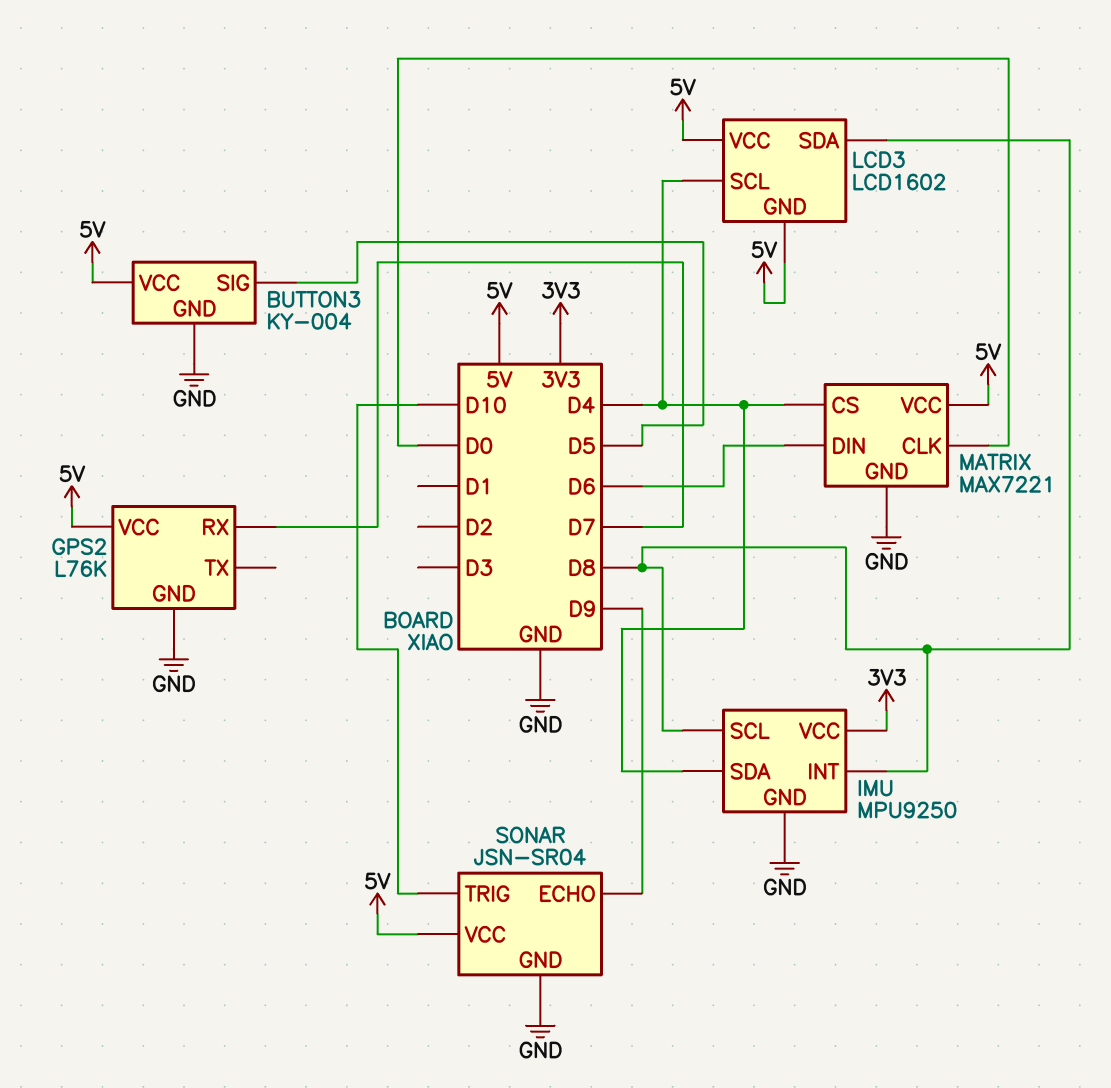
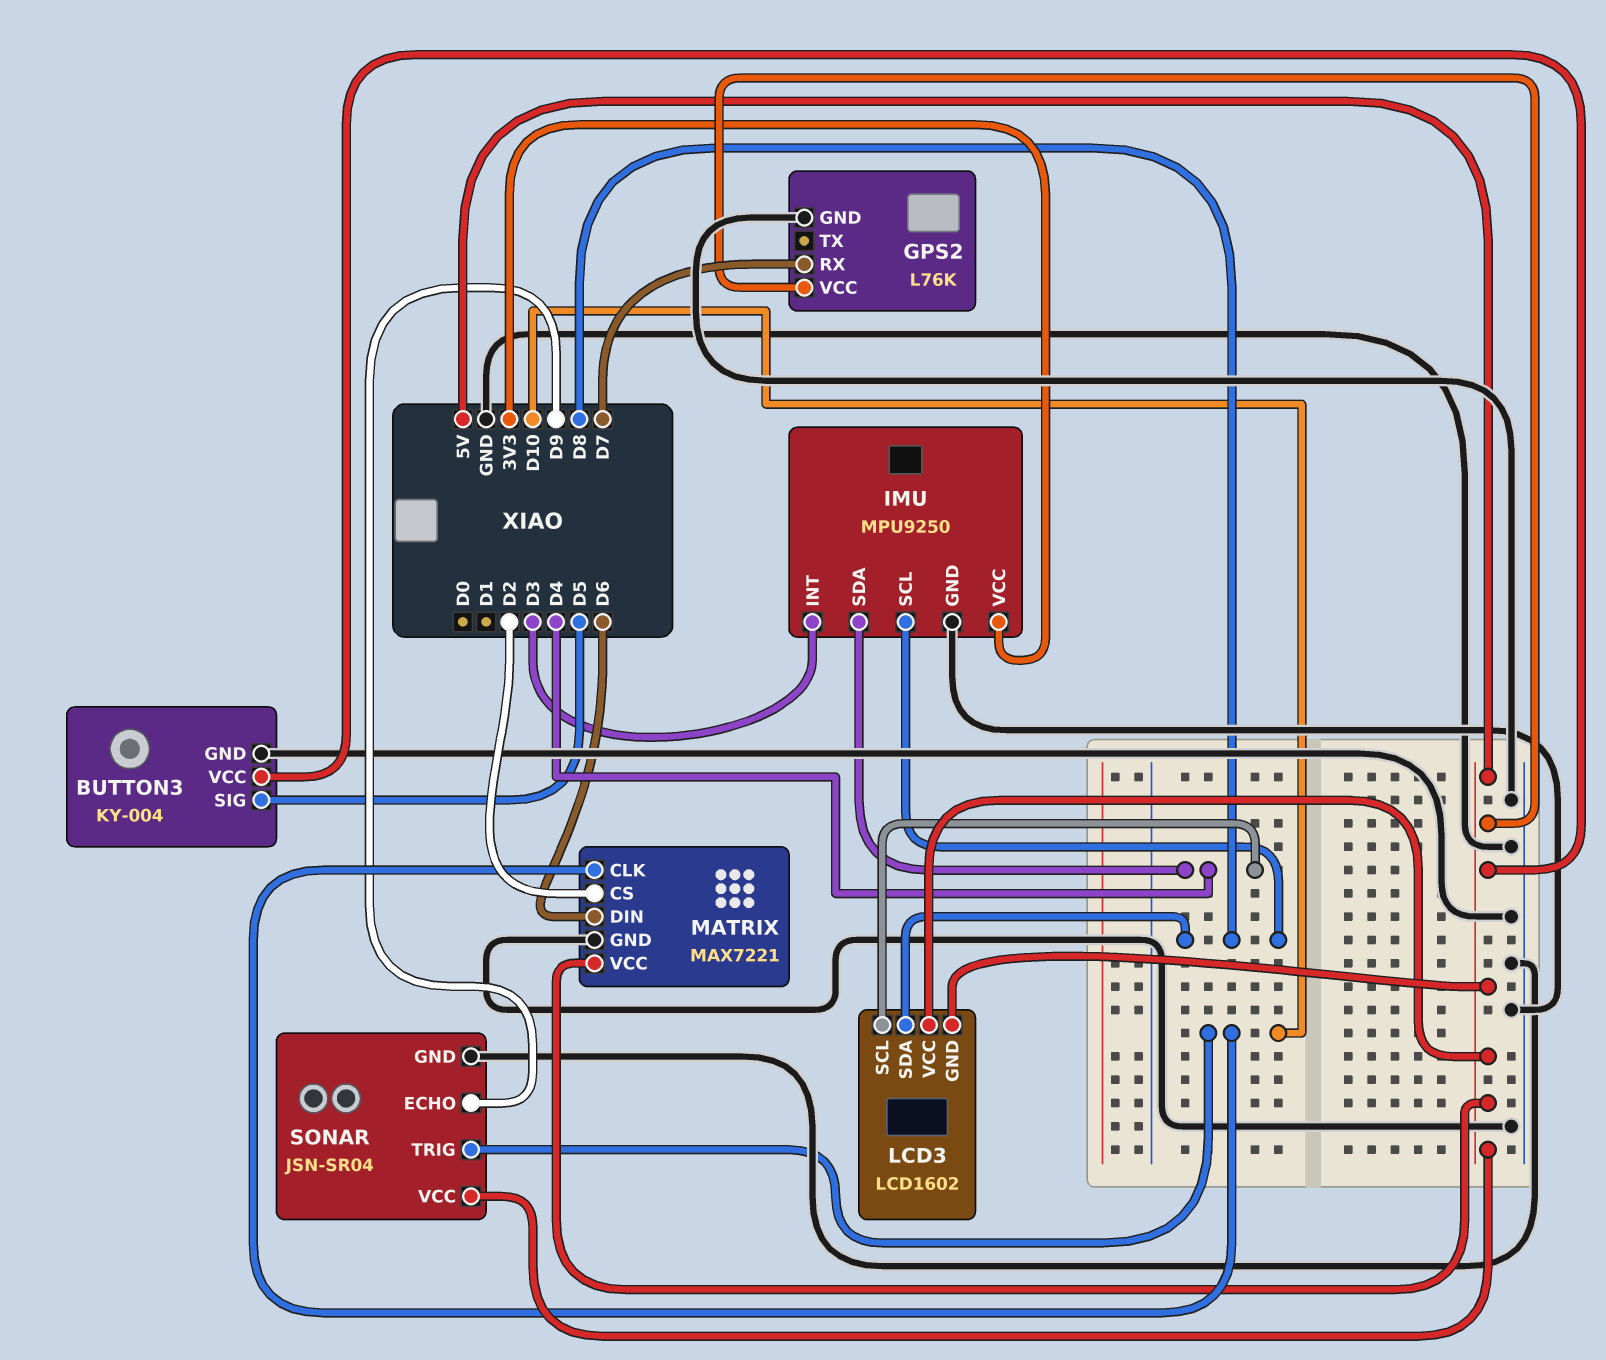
IMU pin INT: D8 -> D3
MATRIX pin CLK: D0 -> D10
MATRIX pin CS: D4 -> D2

